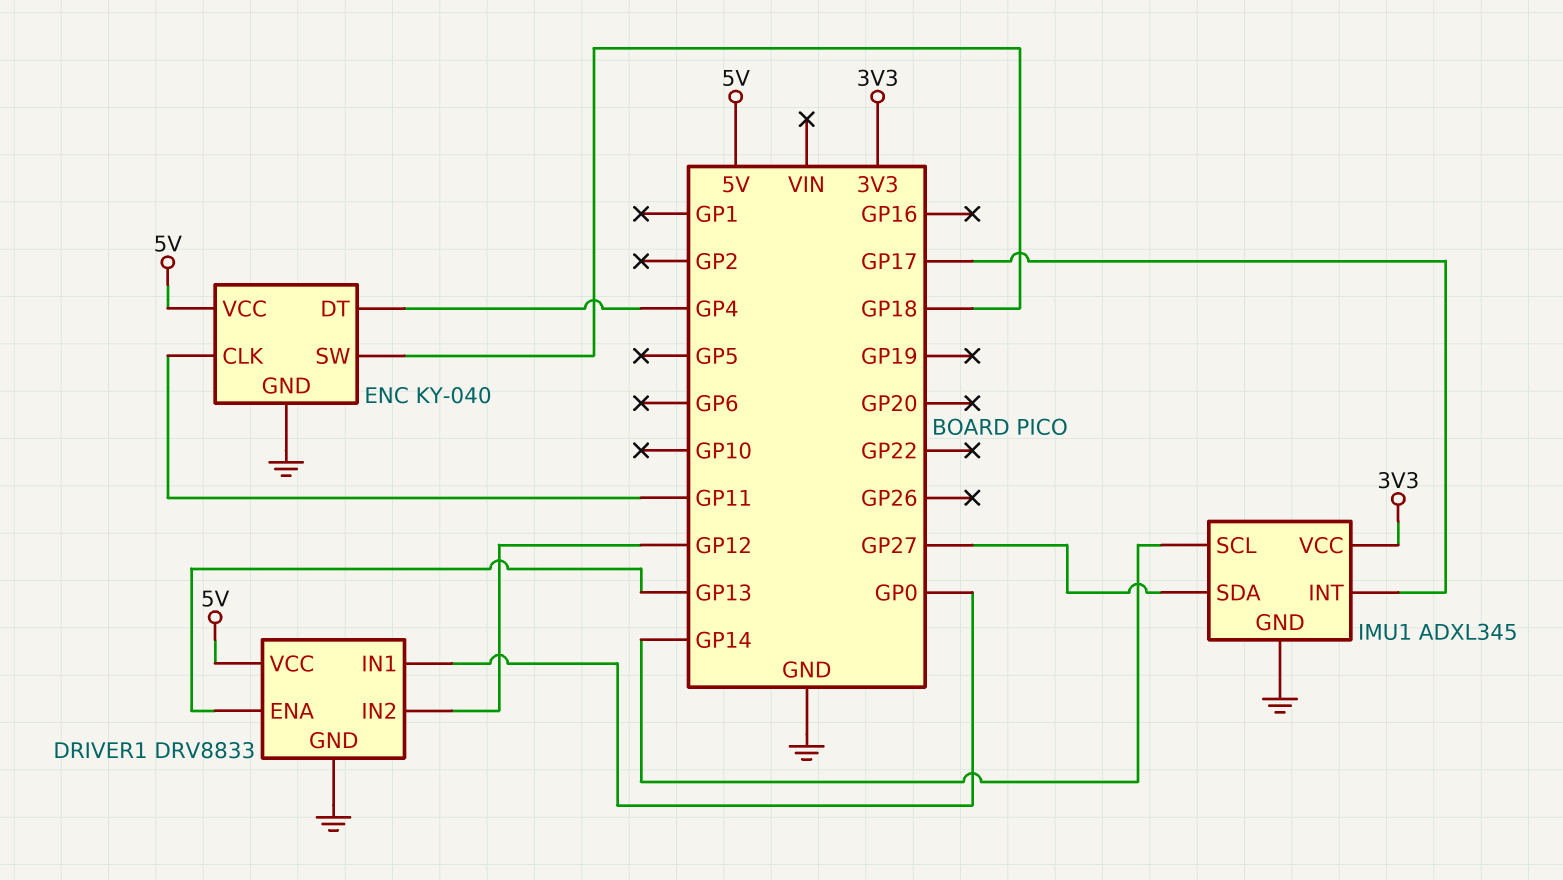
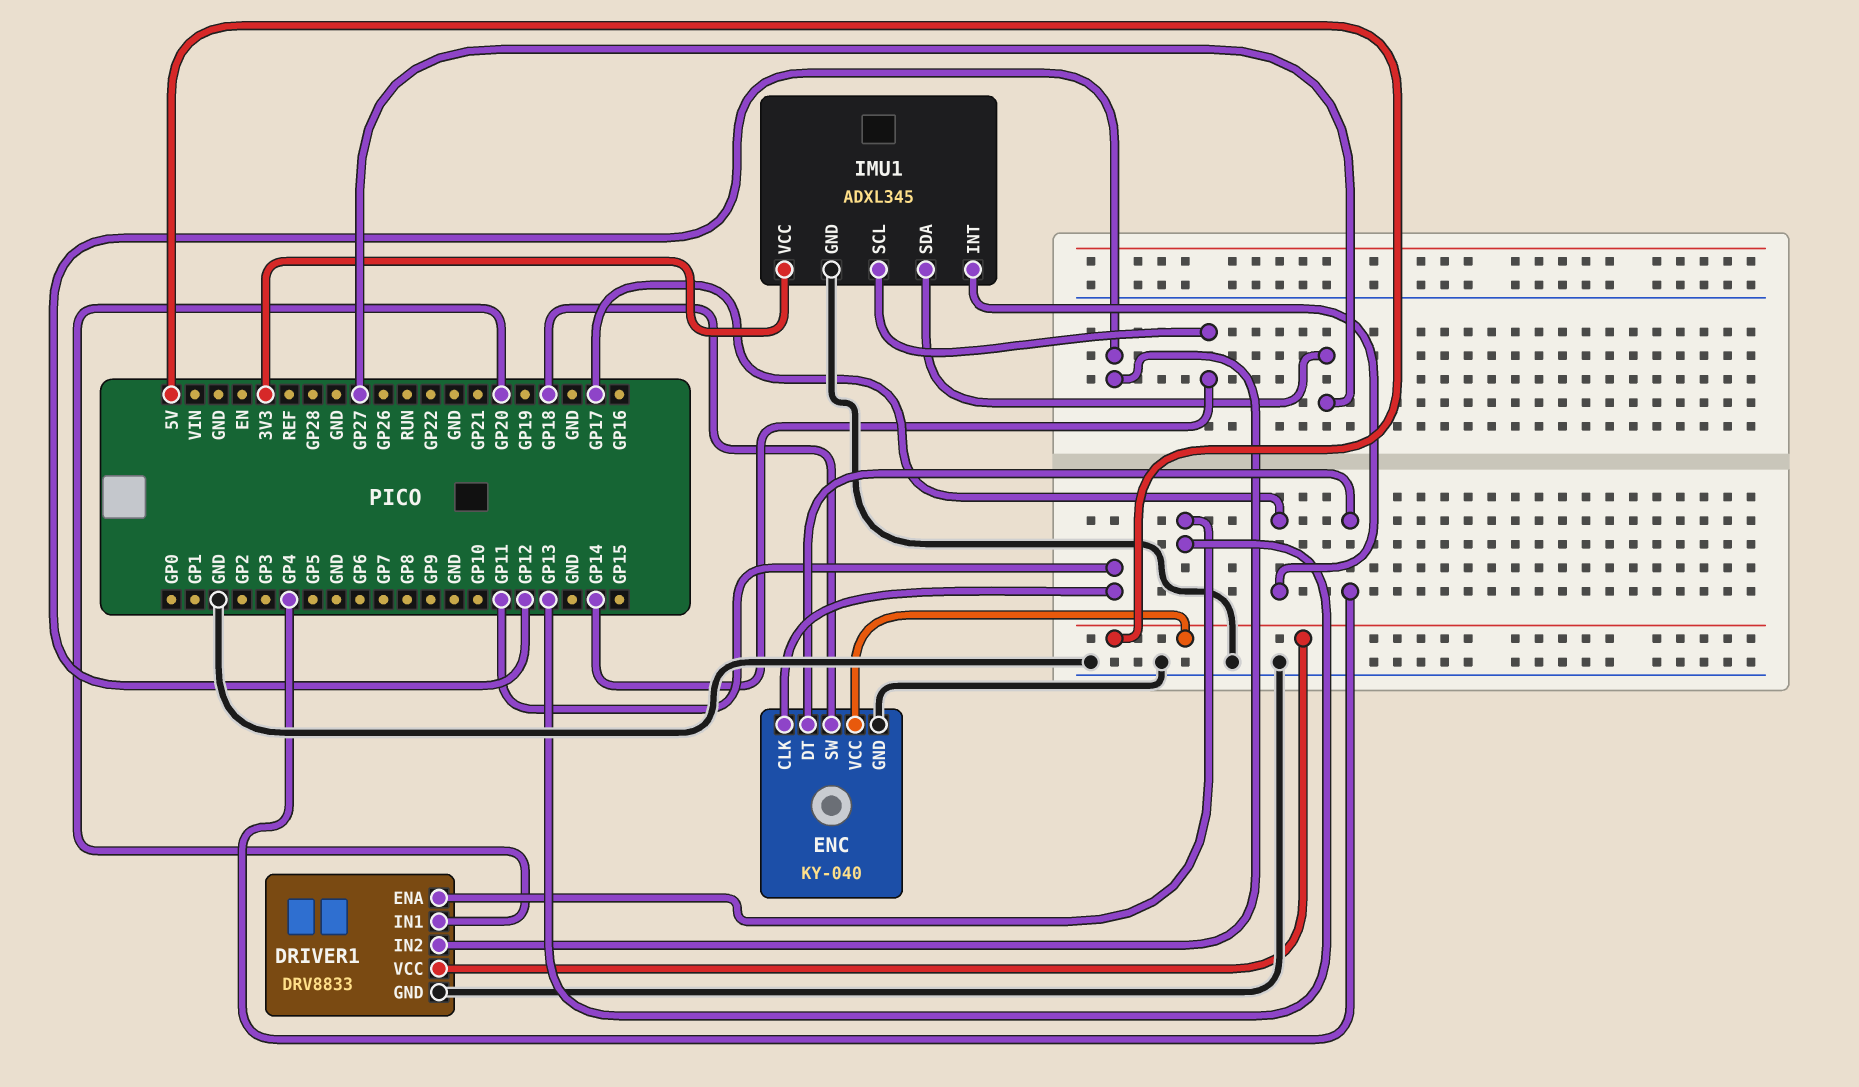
DRIVER1 pin IN1: GP0 -> GP20

